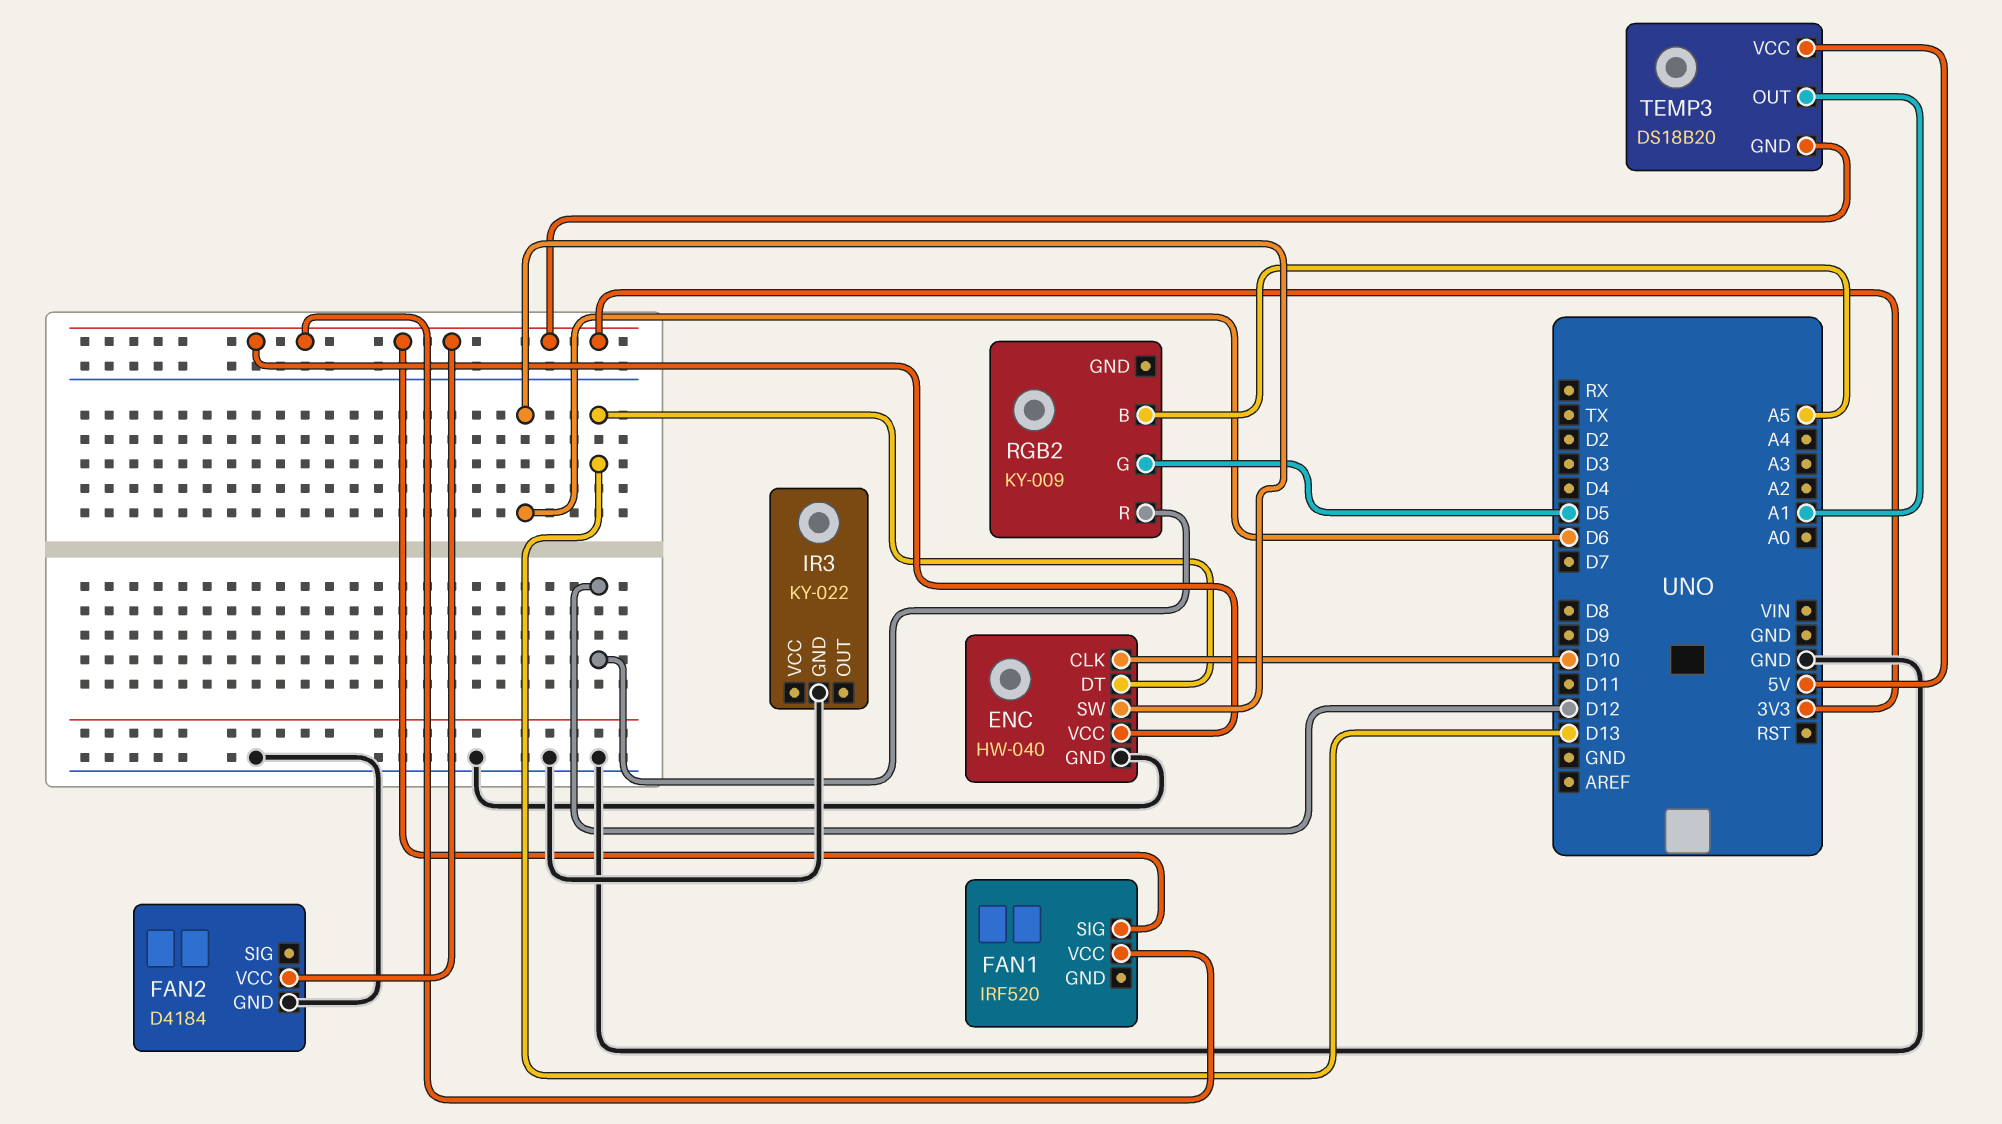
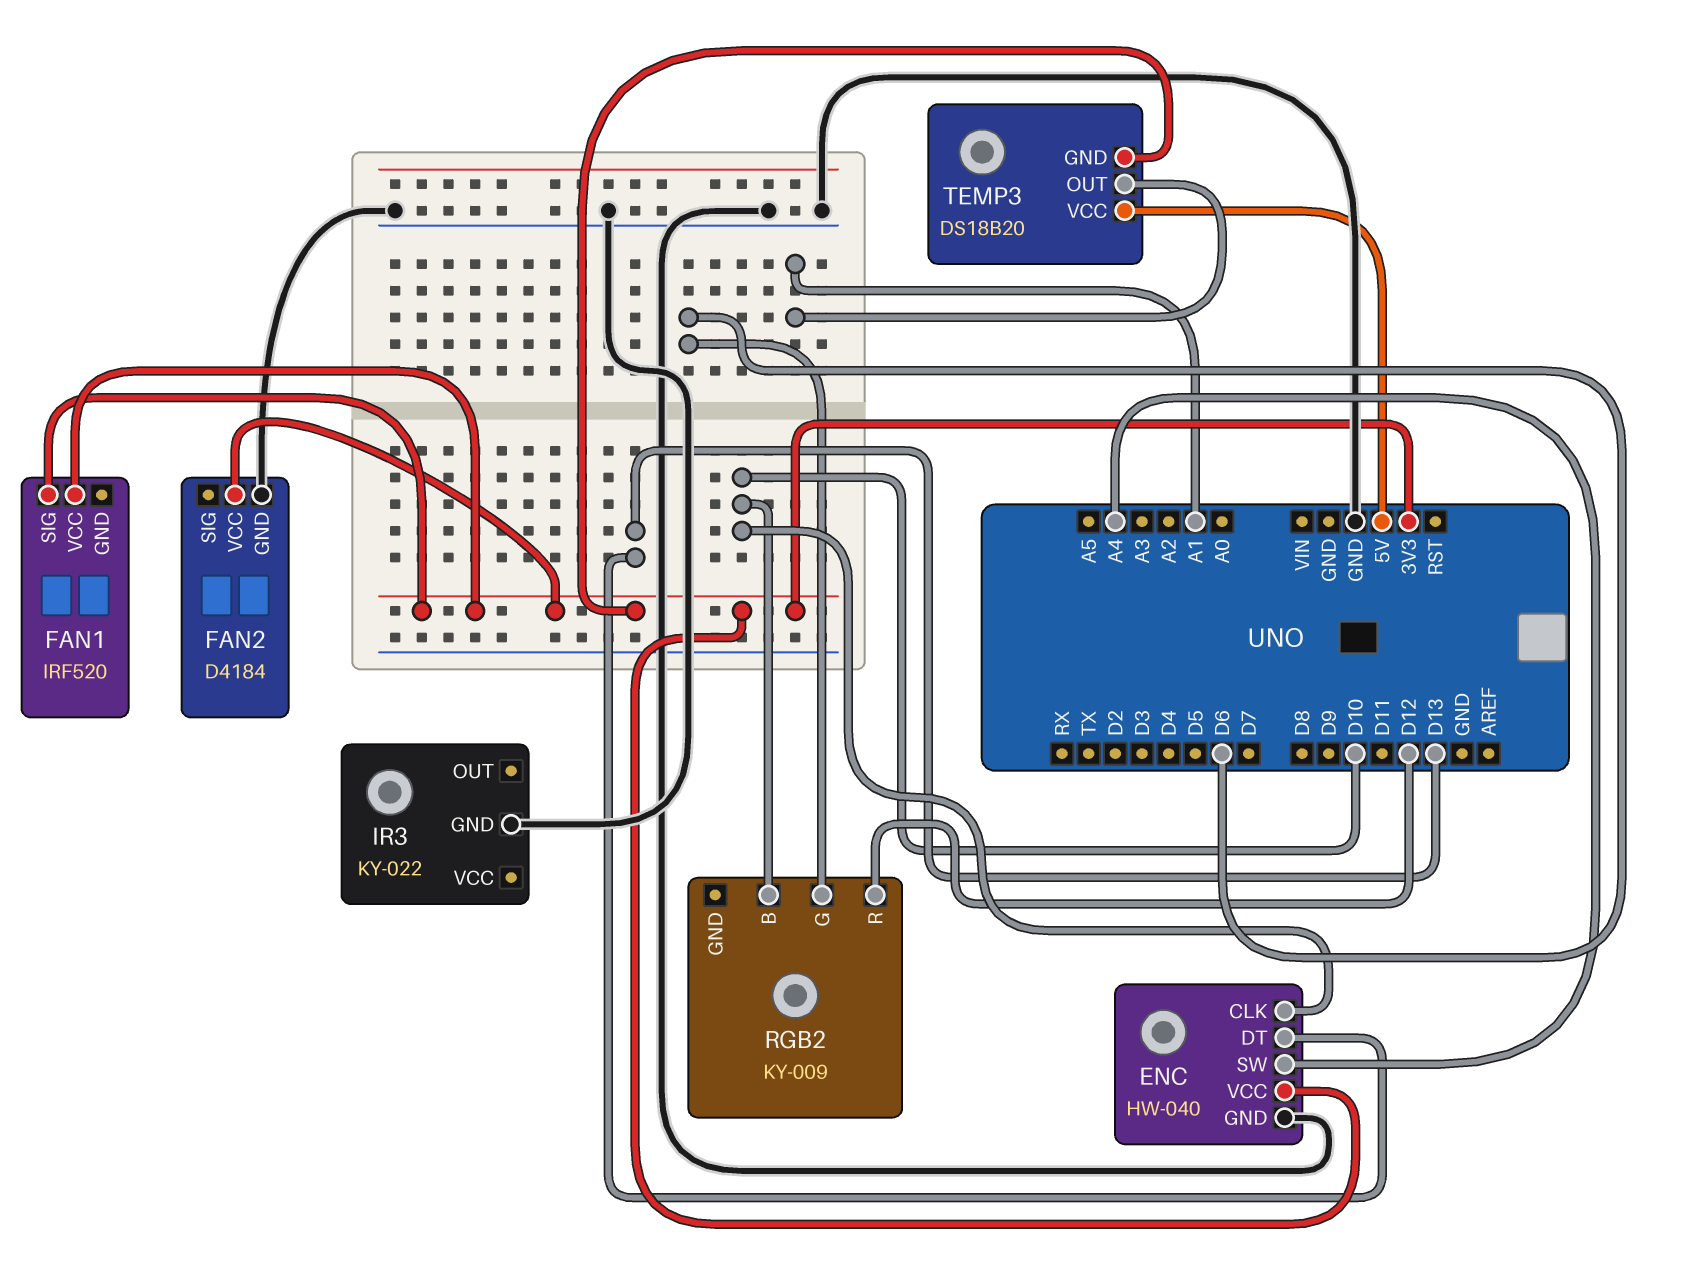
ENC pin SW: D6 -> A4
RGB2 pin B: A5 -> D10
RGB2 pin G: D5 -> D6

